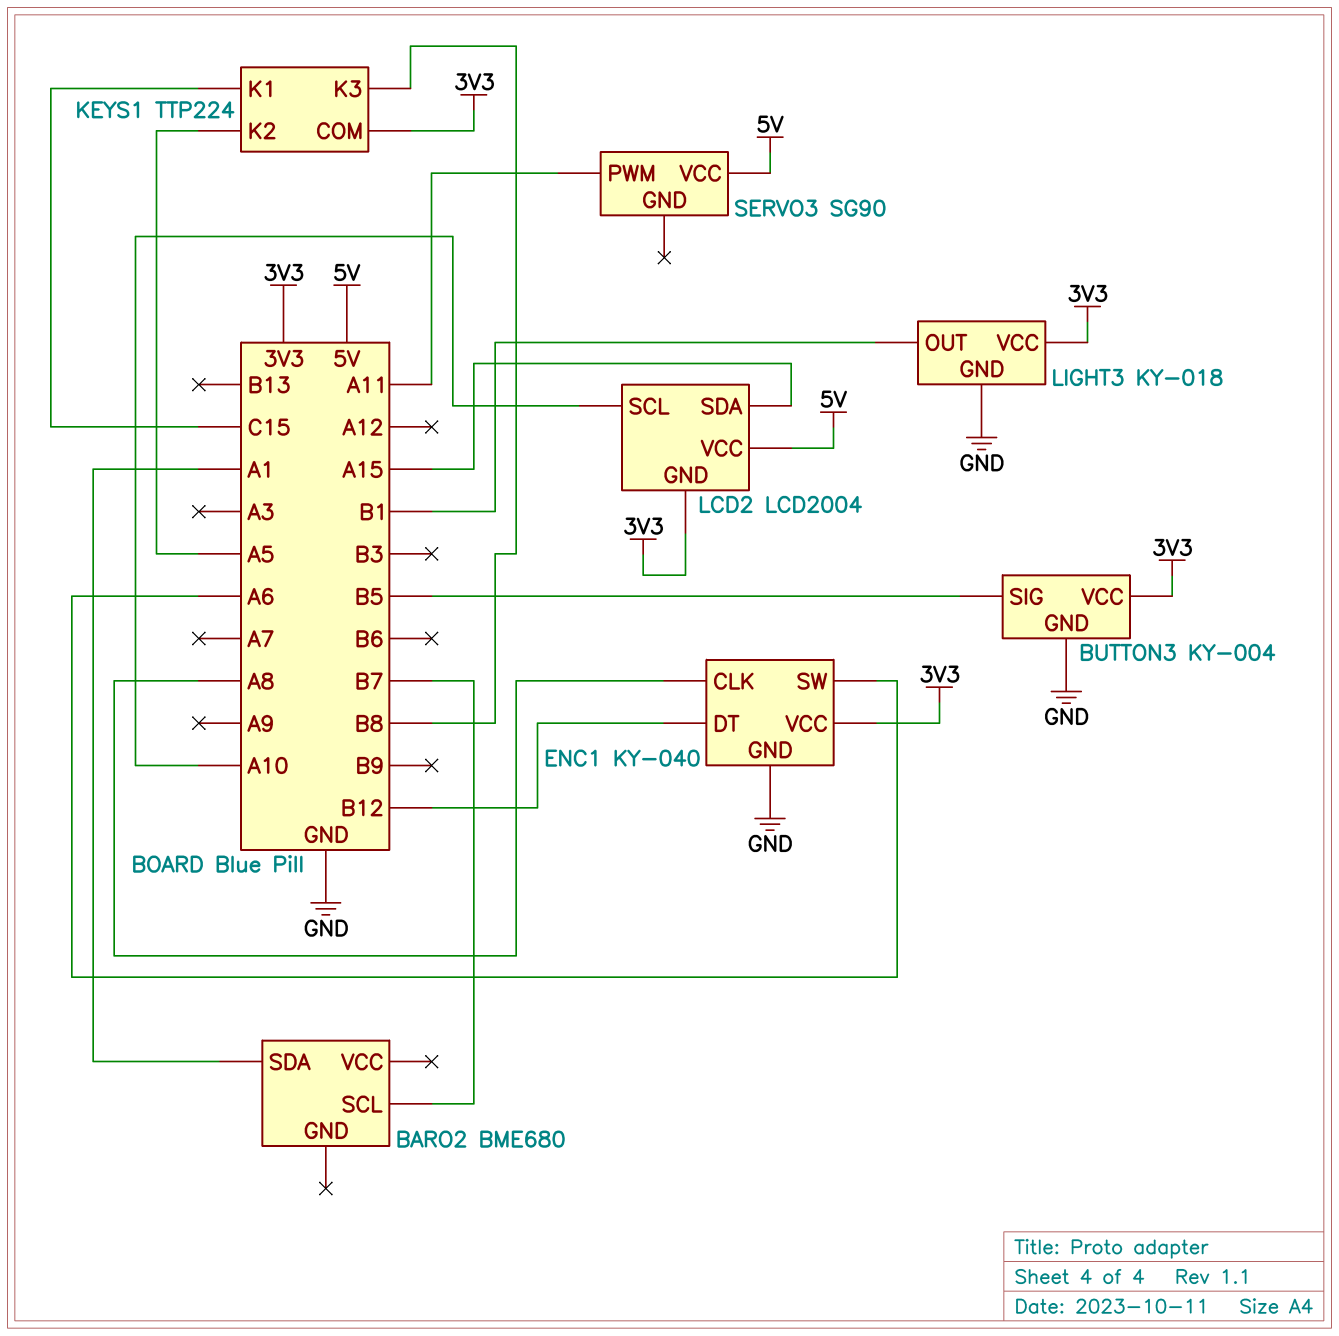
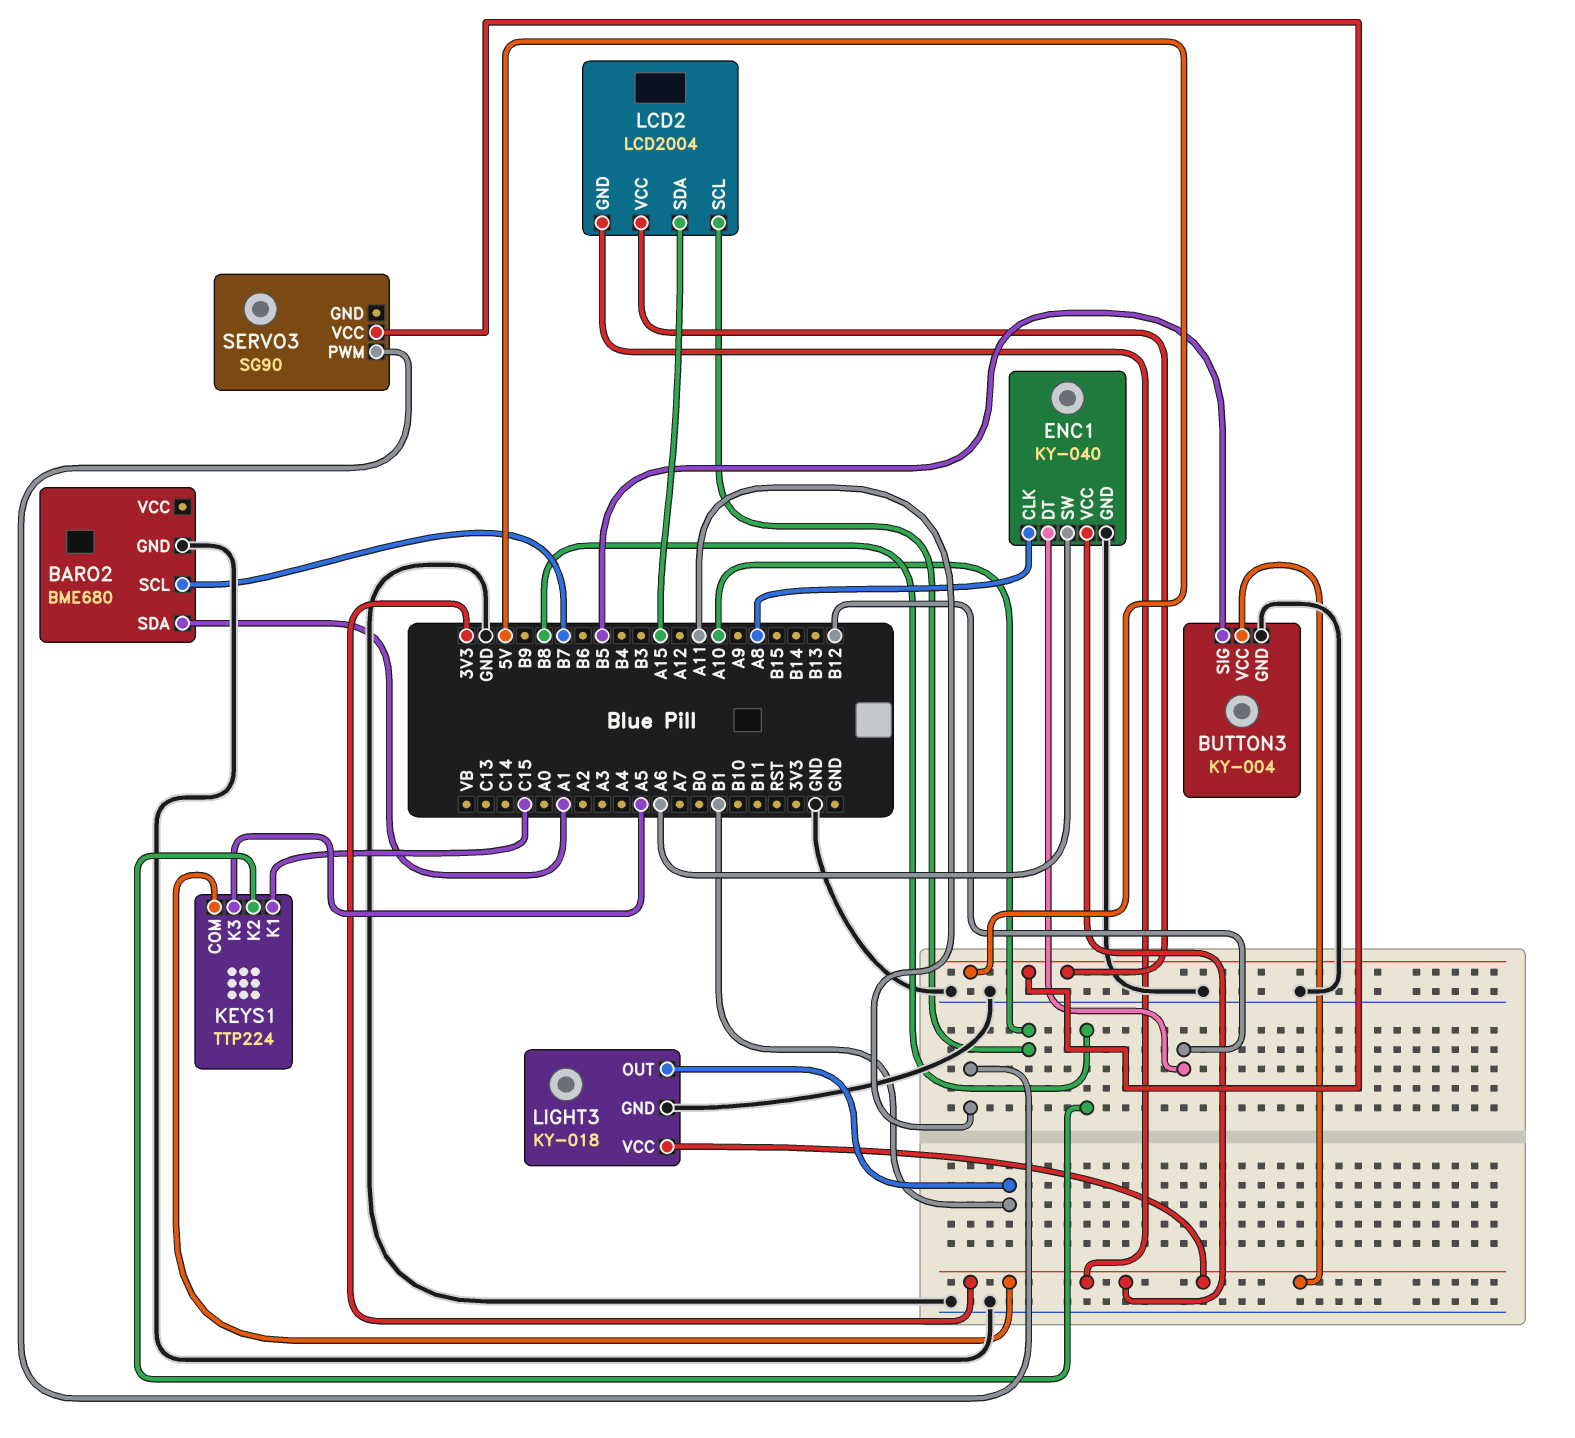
BARO2 pin GND: none -> GND
KEYS1 pin K2: A5 -> B8
KEYS1 pin K3: B8 -> A5

